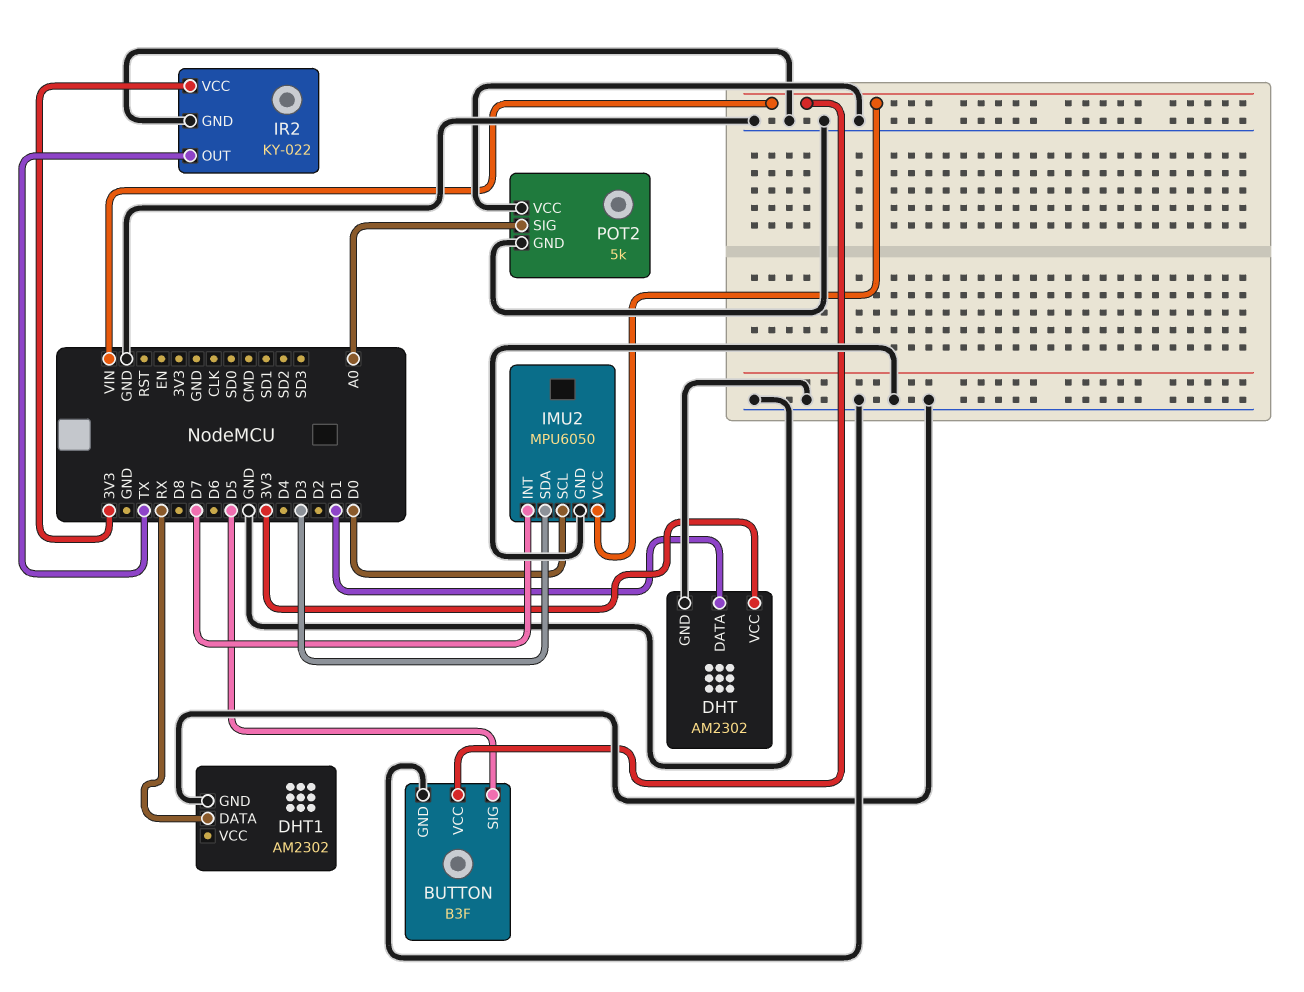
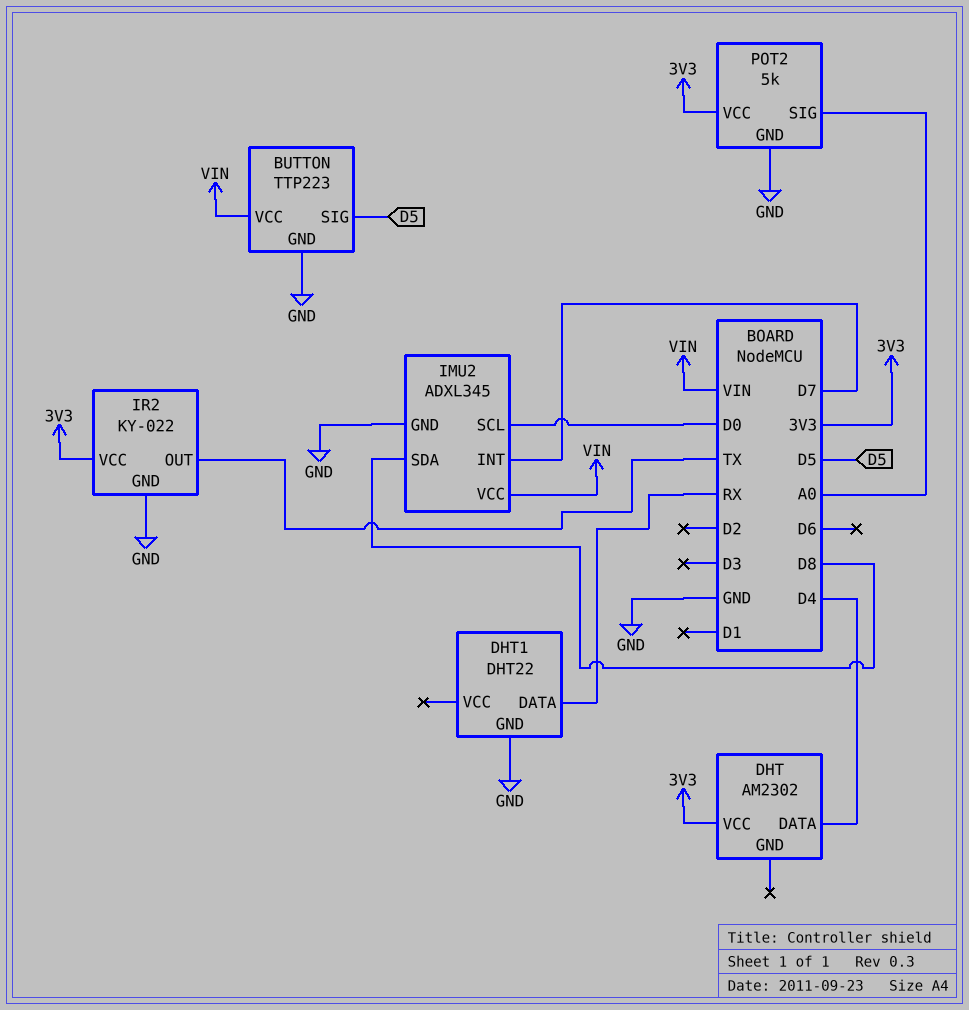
BUTTON: B3F -> TTP223
DHT pin DATA: D1 -> D4
DHT pin GND: GND -> none
DHT1: AM2302 -> DHT22
IMU2: MPU6050 -> ADXL345
IMU2 pin SDA: D3 -> D8
POT2 pin VCC: GND -> 3V3

